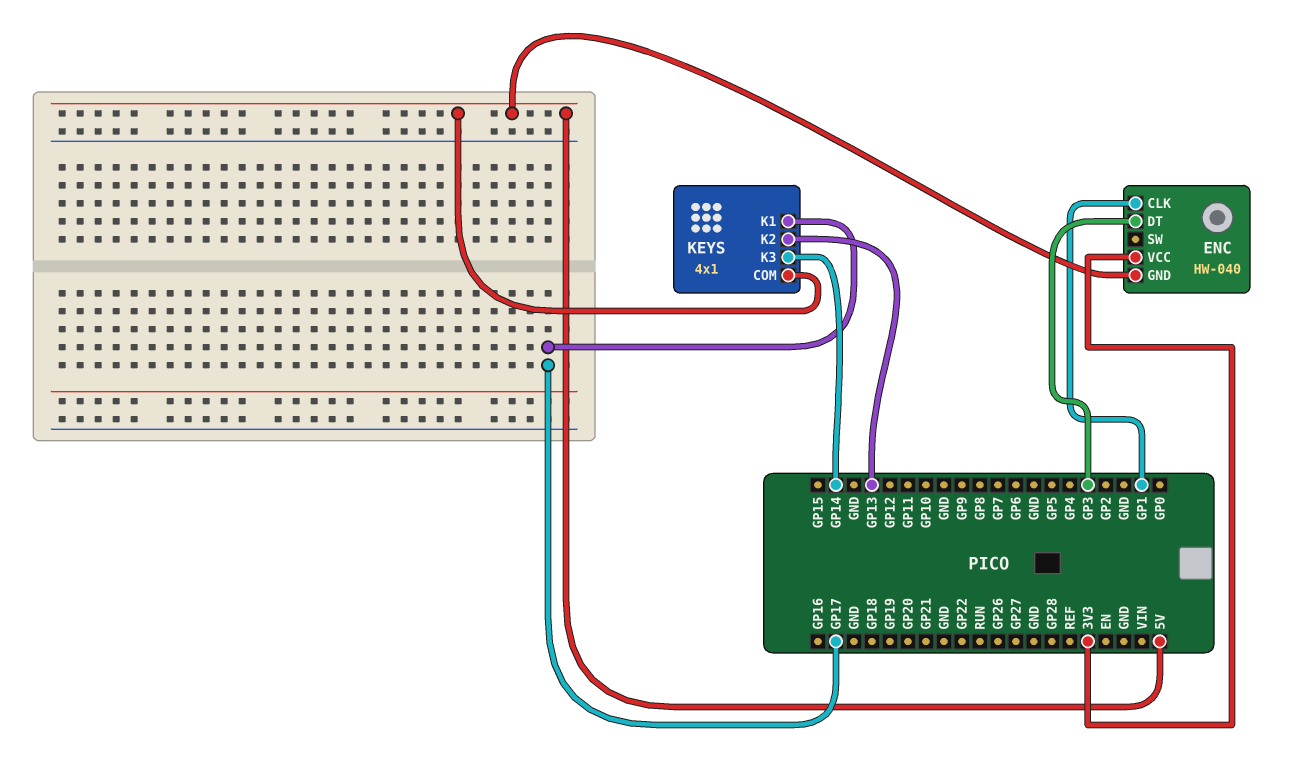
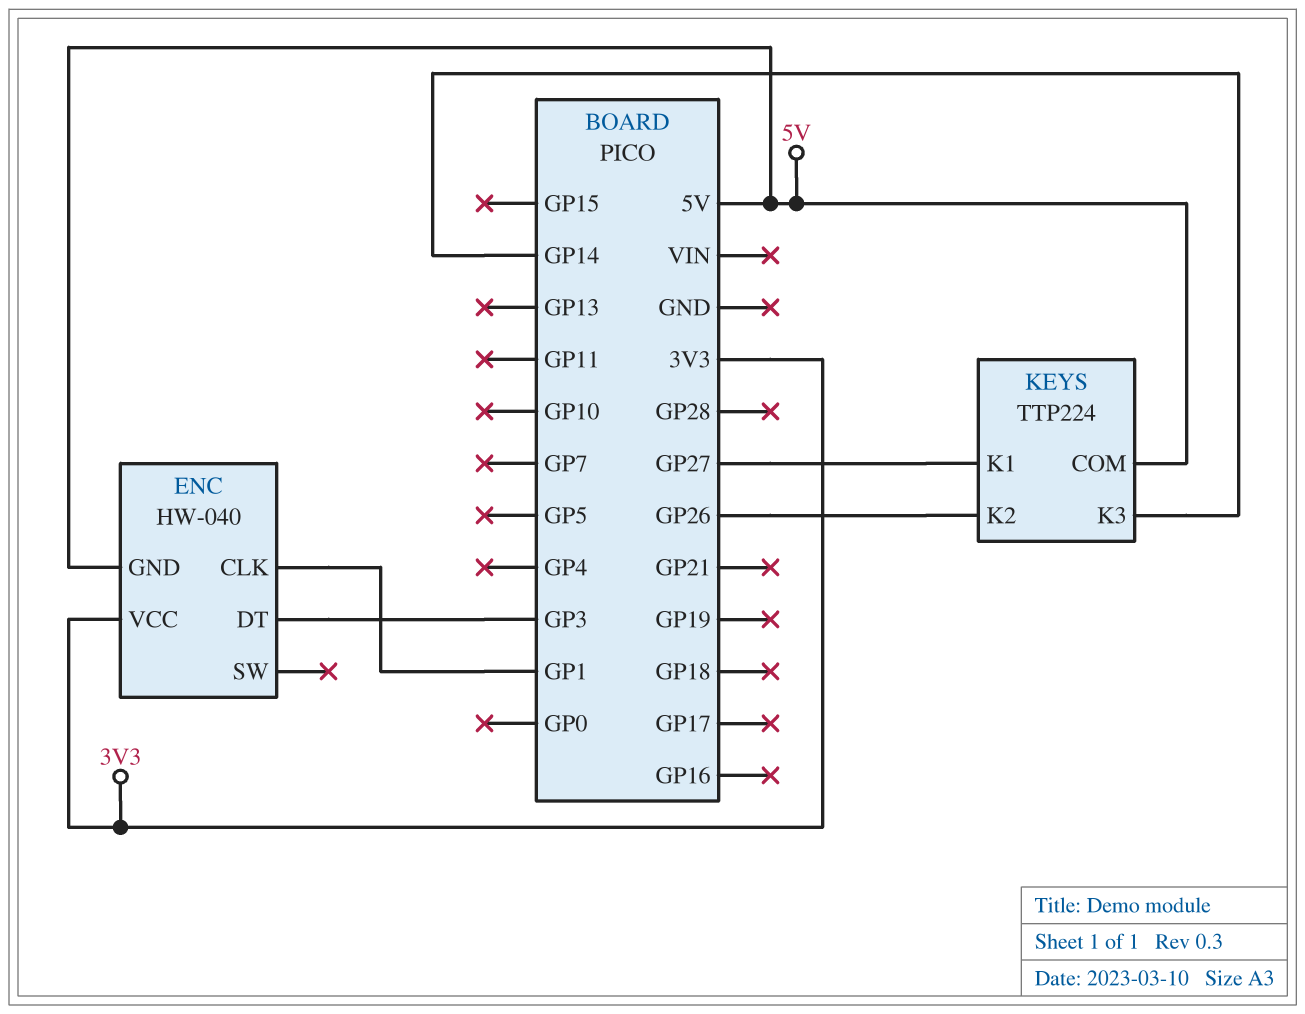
KEYS: 4x1 -> TTP224
KEYS pin K1: GP17 -> GP27
KEYS pin K2: GP13 -> GP26

